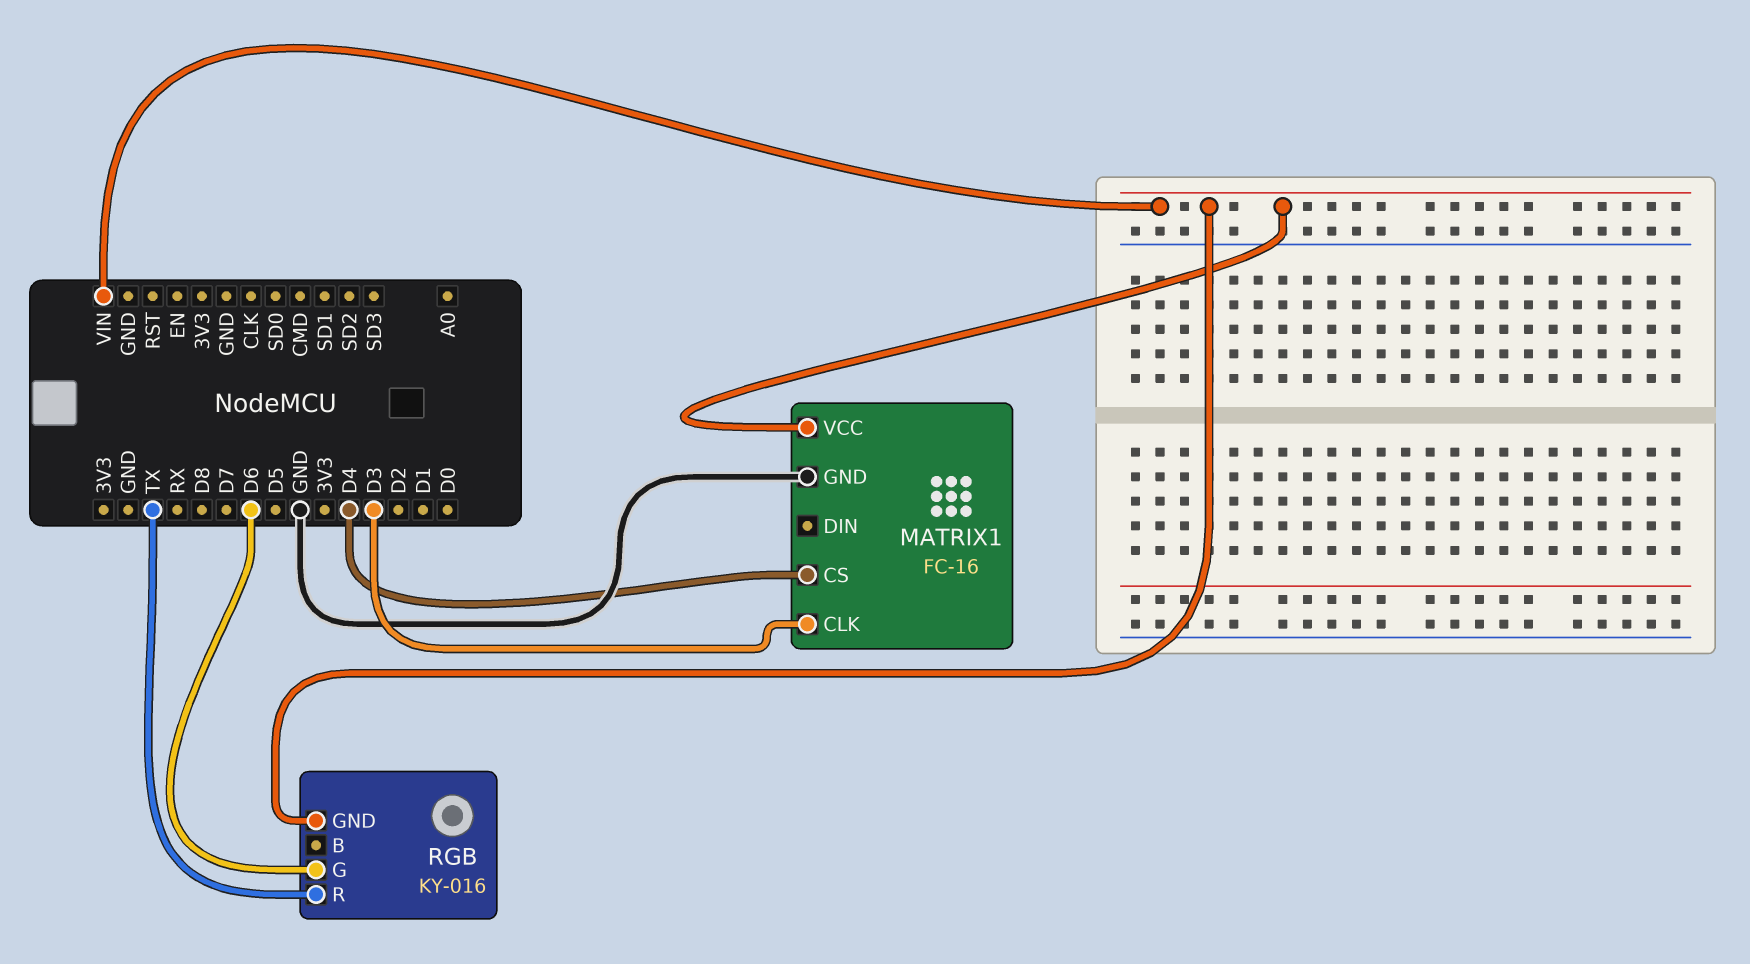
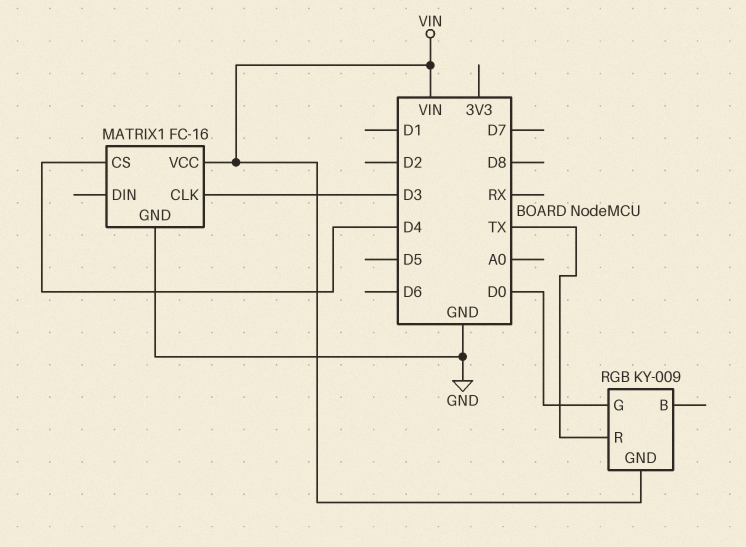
RGB: KY-016 -> KY-009
RGB pin G: D6 -> D0

